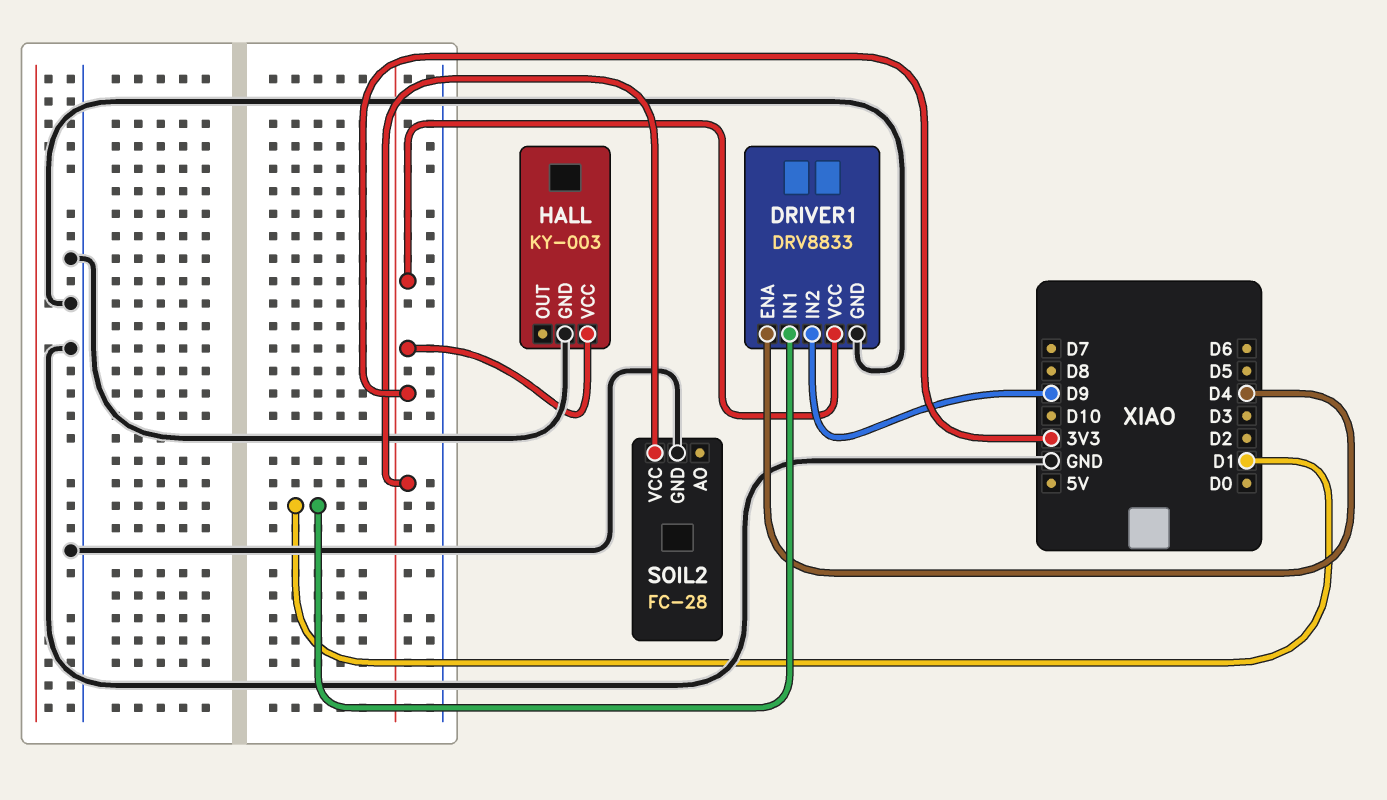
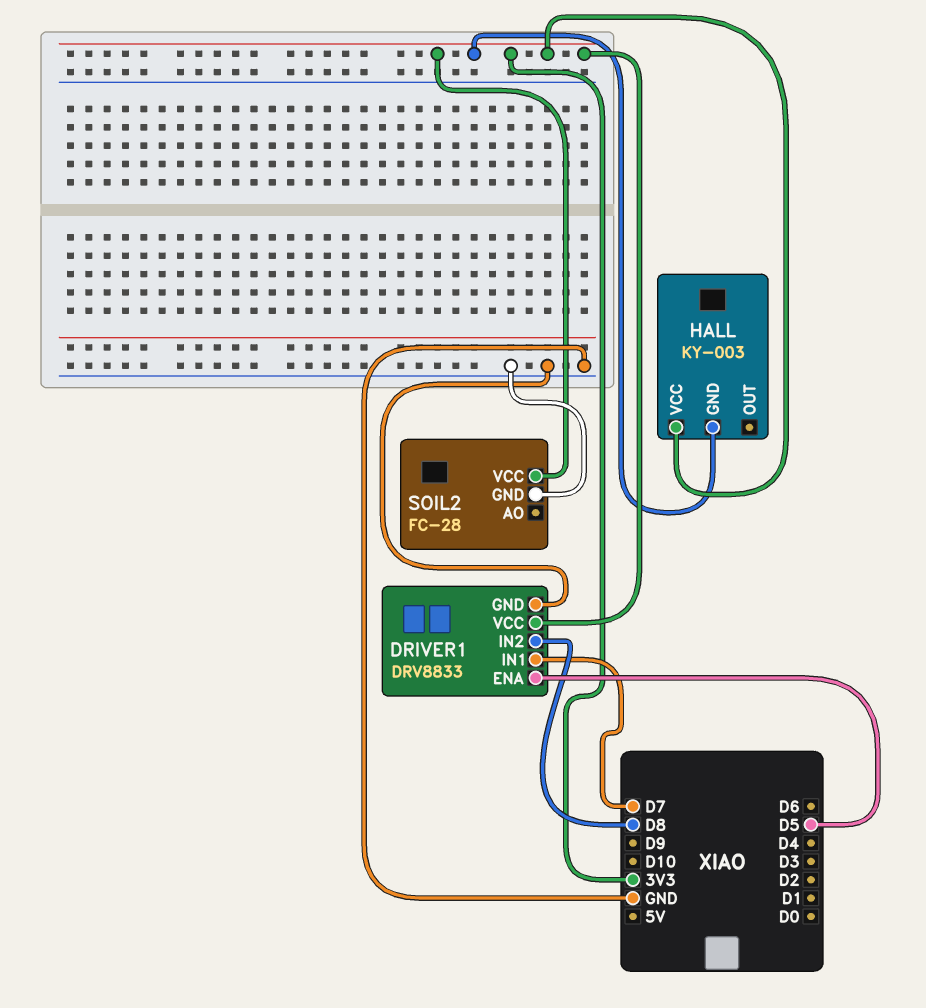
DRIVER1 pin ENA: D4 -> D5
DRIVER1 pin IN1: D1 -> D7
DRIVER1 pin IN2: D9 -> D8
HALL pin GND: GND -> 3V3

